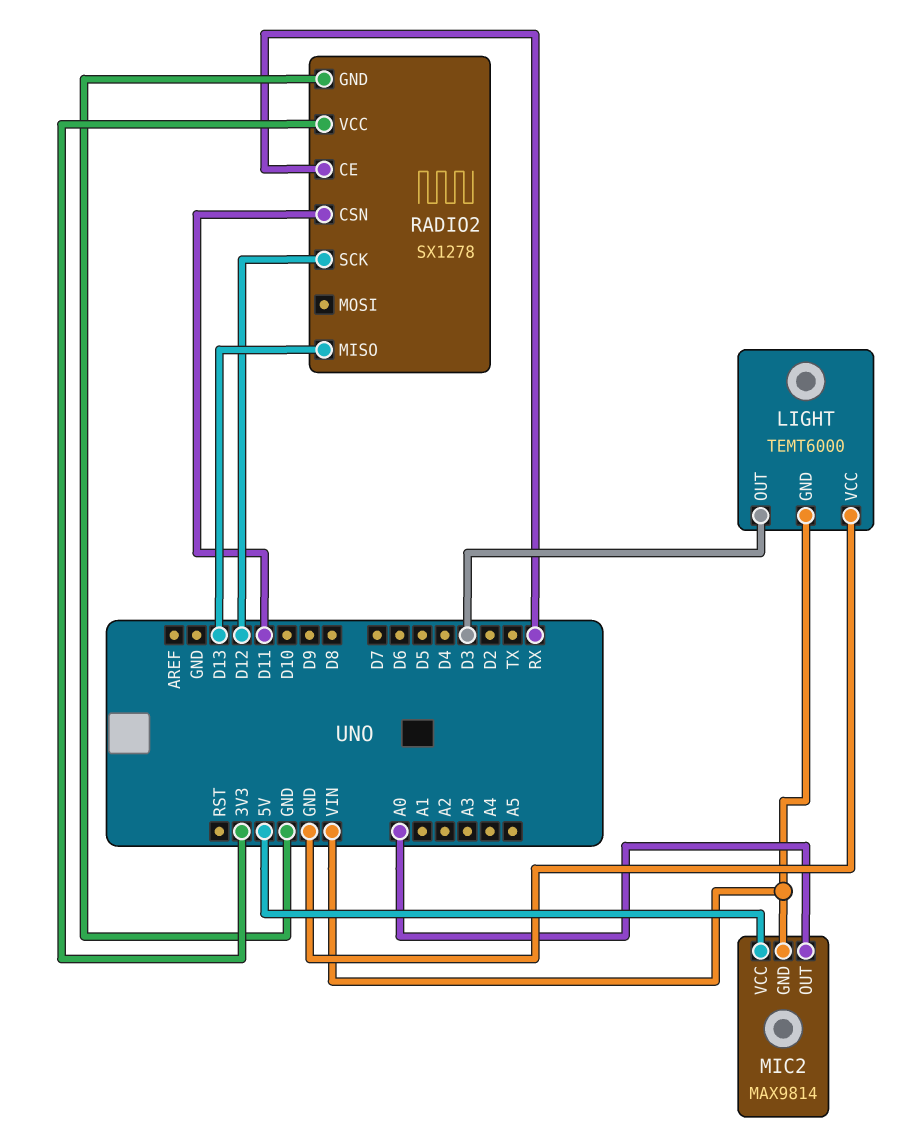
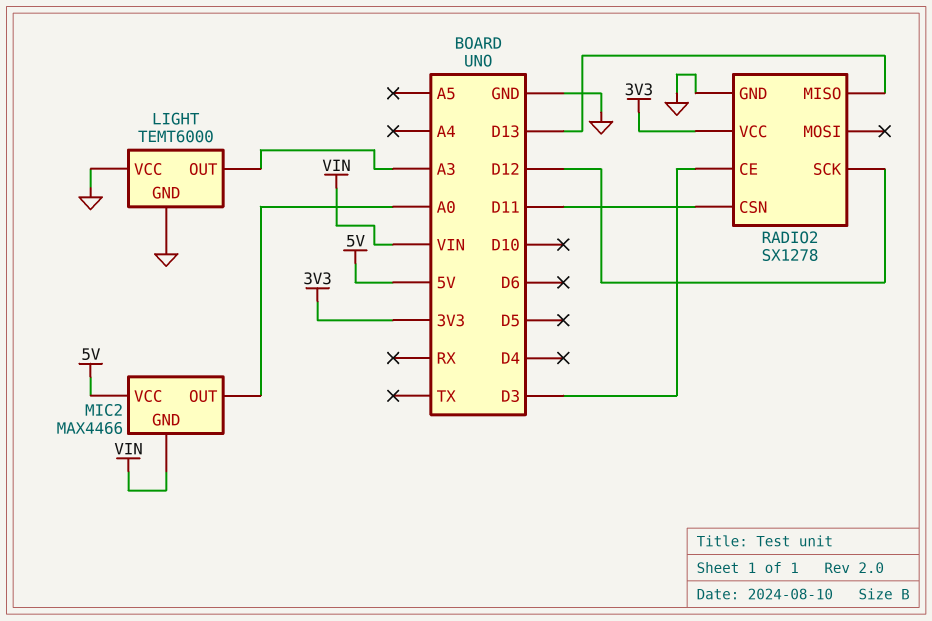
LIGHT pin GND: VIN -> GND
LIGHT pin OUT: D3 -> A3
MIC2: MAX9814 -> MAX4466
RADIO2 pin CE: RX -> D3

